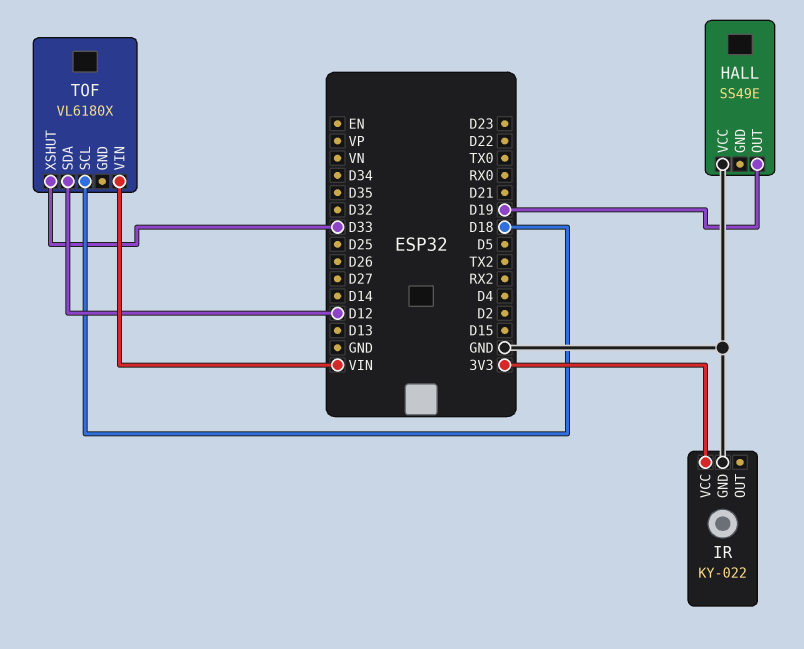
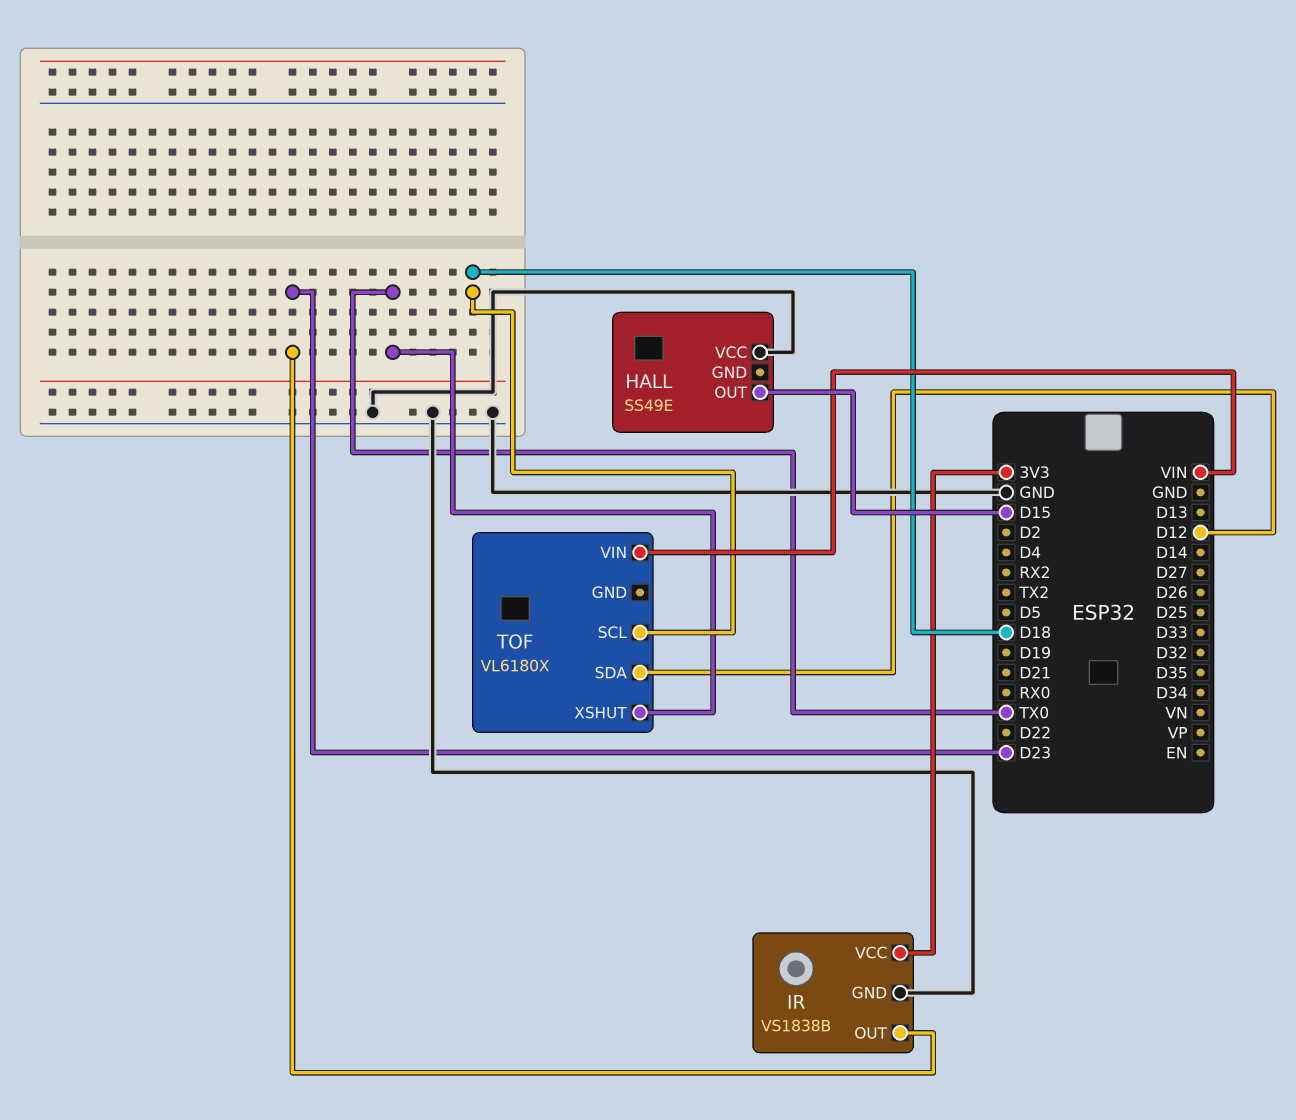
HALL pin OUT: D19 -> D15
IR: KY-022 -> VS1838B
IR pin OUT: none -> D23
TOF pin XSHUT: D33 -> TX0

